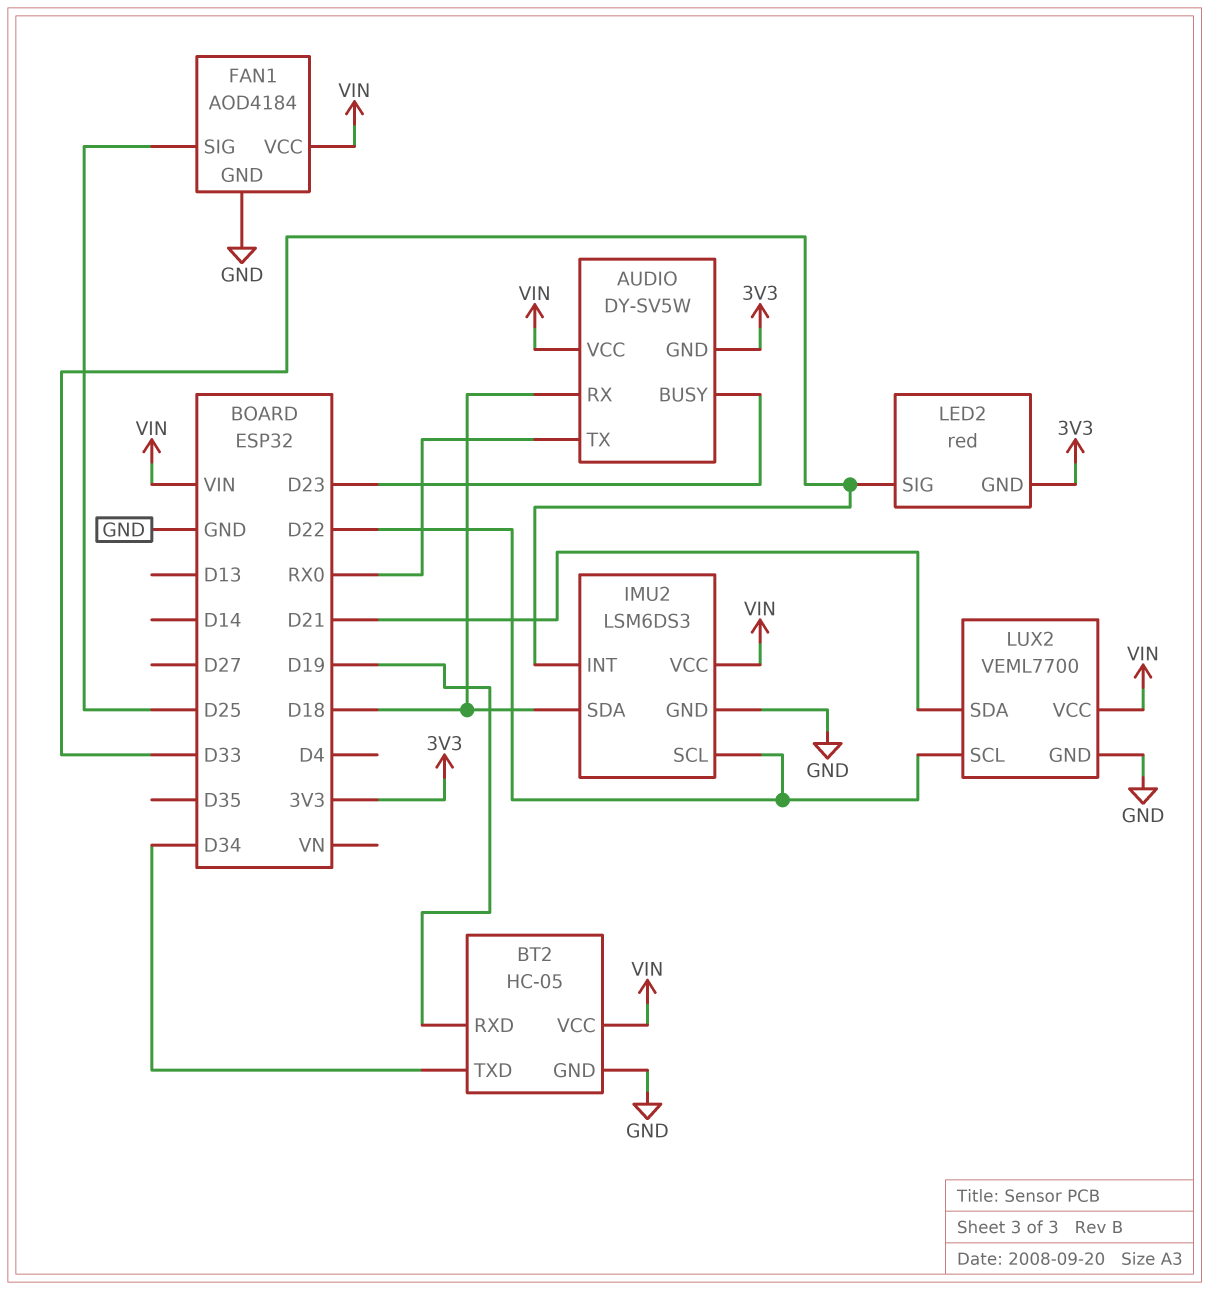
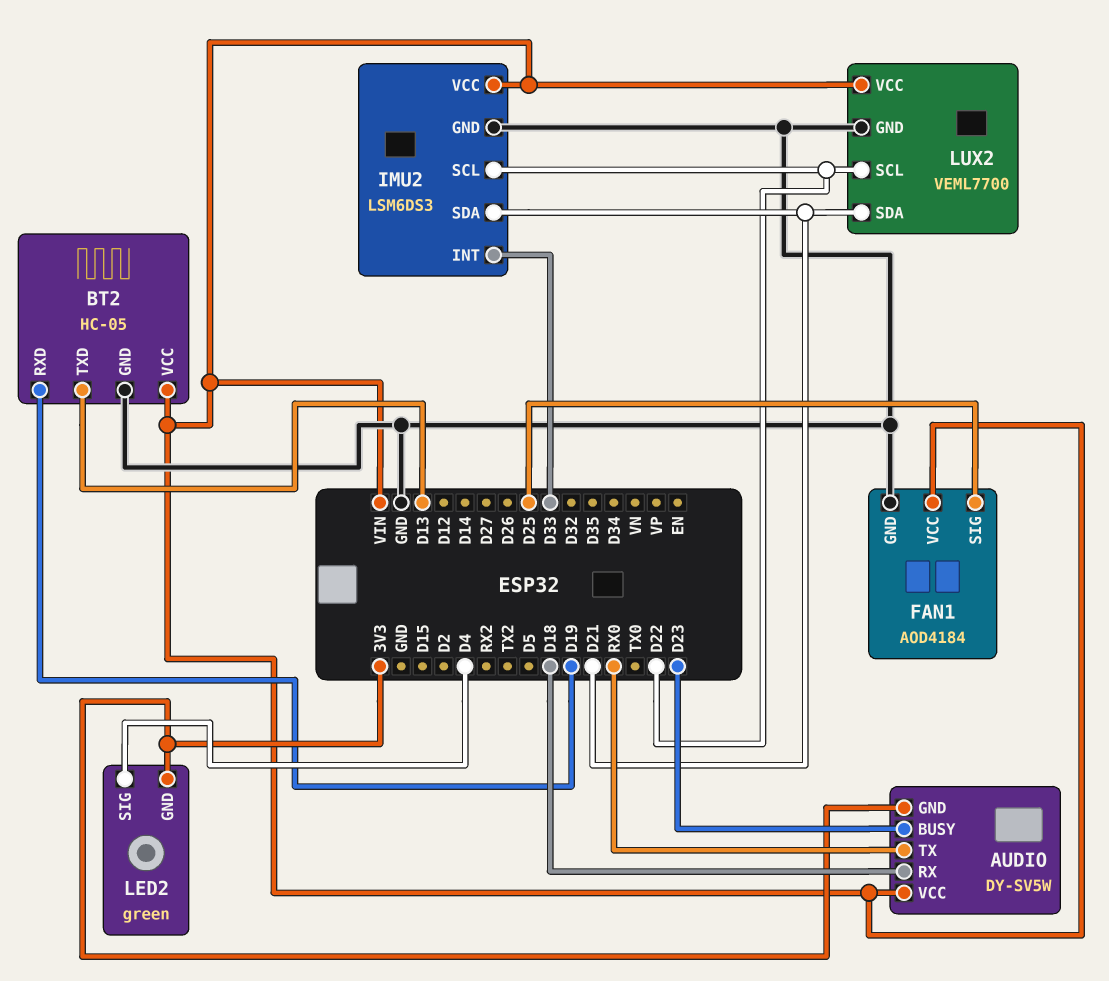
BT2 pin TXD: D34 -> D13
IMU2 pin SDA: D18 -> D21
LED2: red -> green
LED2 pin SIG: D33 -> D4

